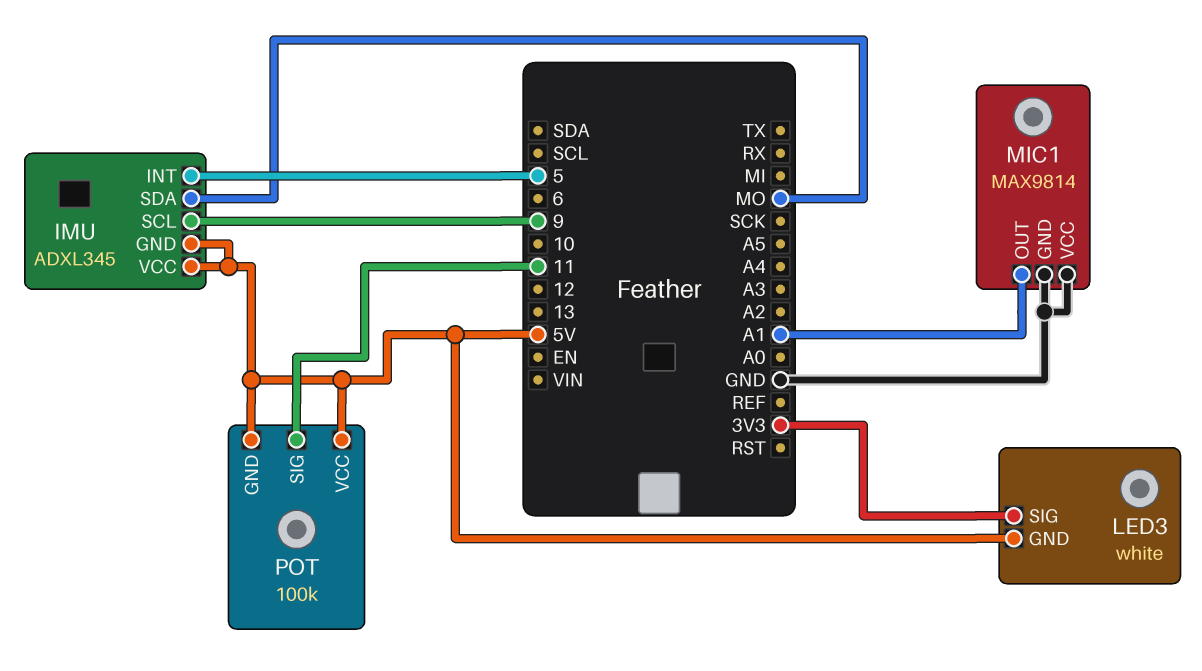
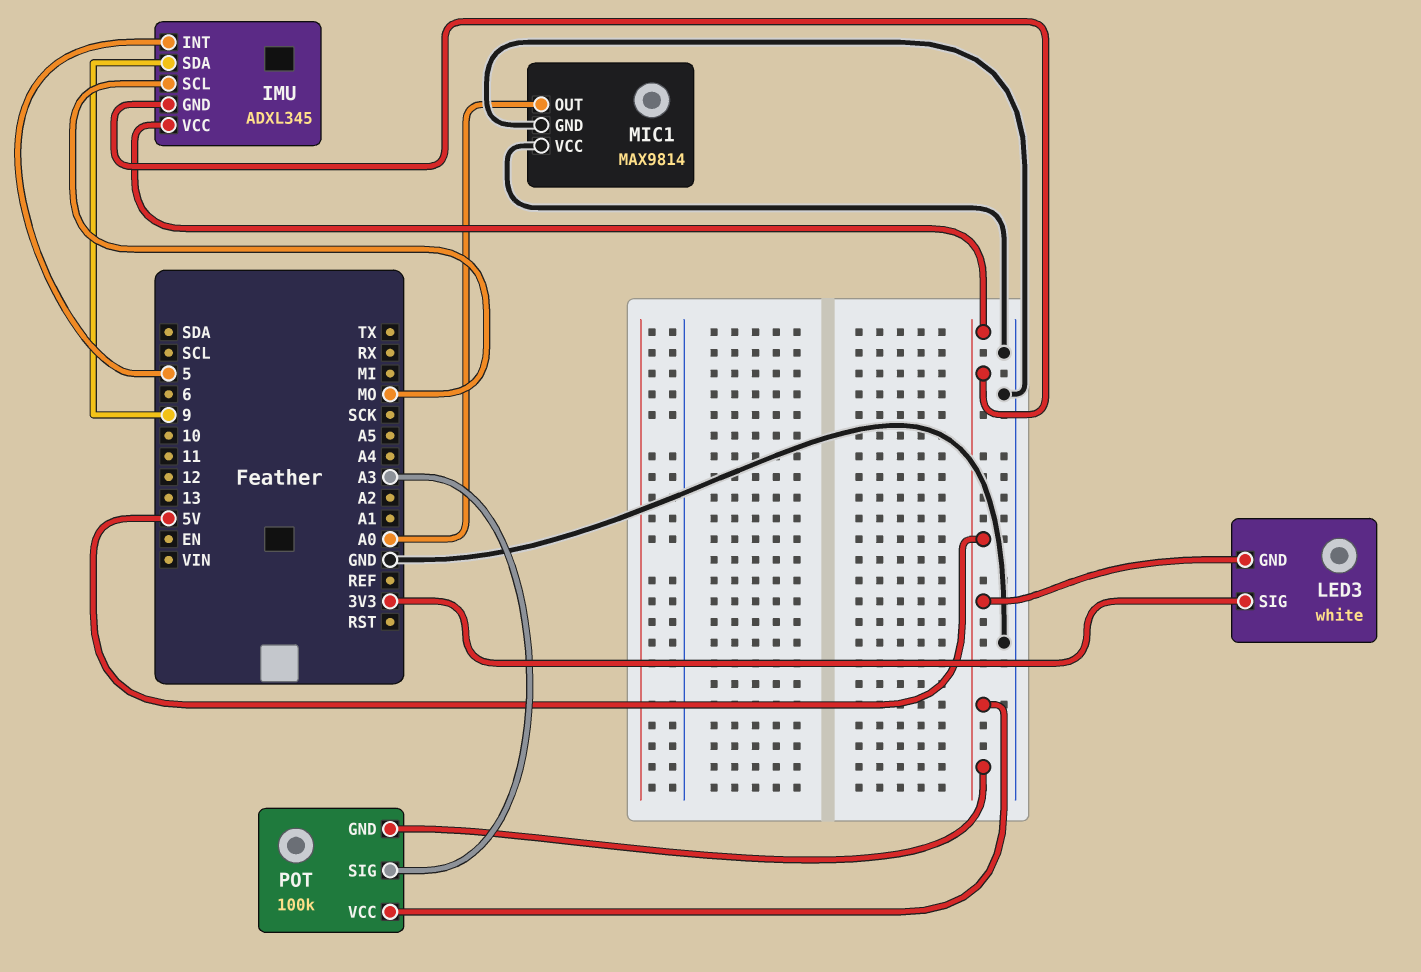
IMU pin SCL: 9 -> MO
IMU pin SDA: MO -> 9
MIC1 pin OUT: A1 -> A0
POT pin SIG: 11 -> A3

